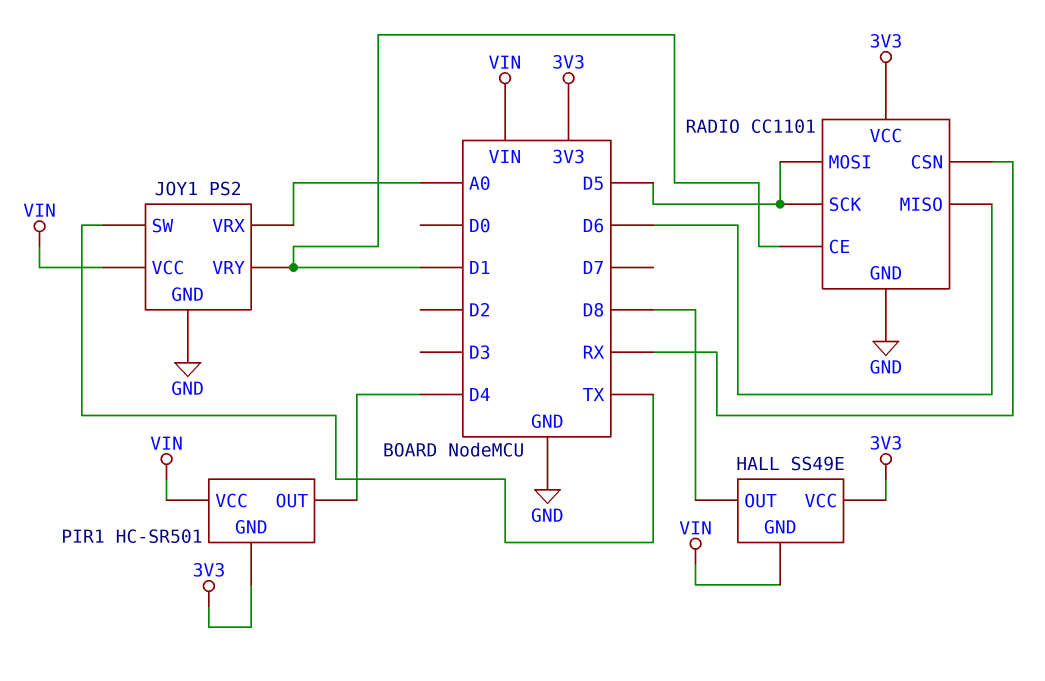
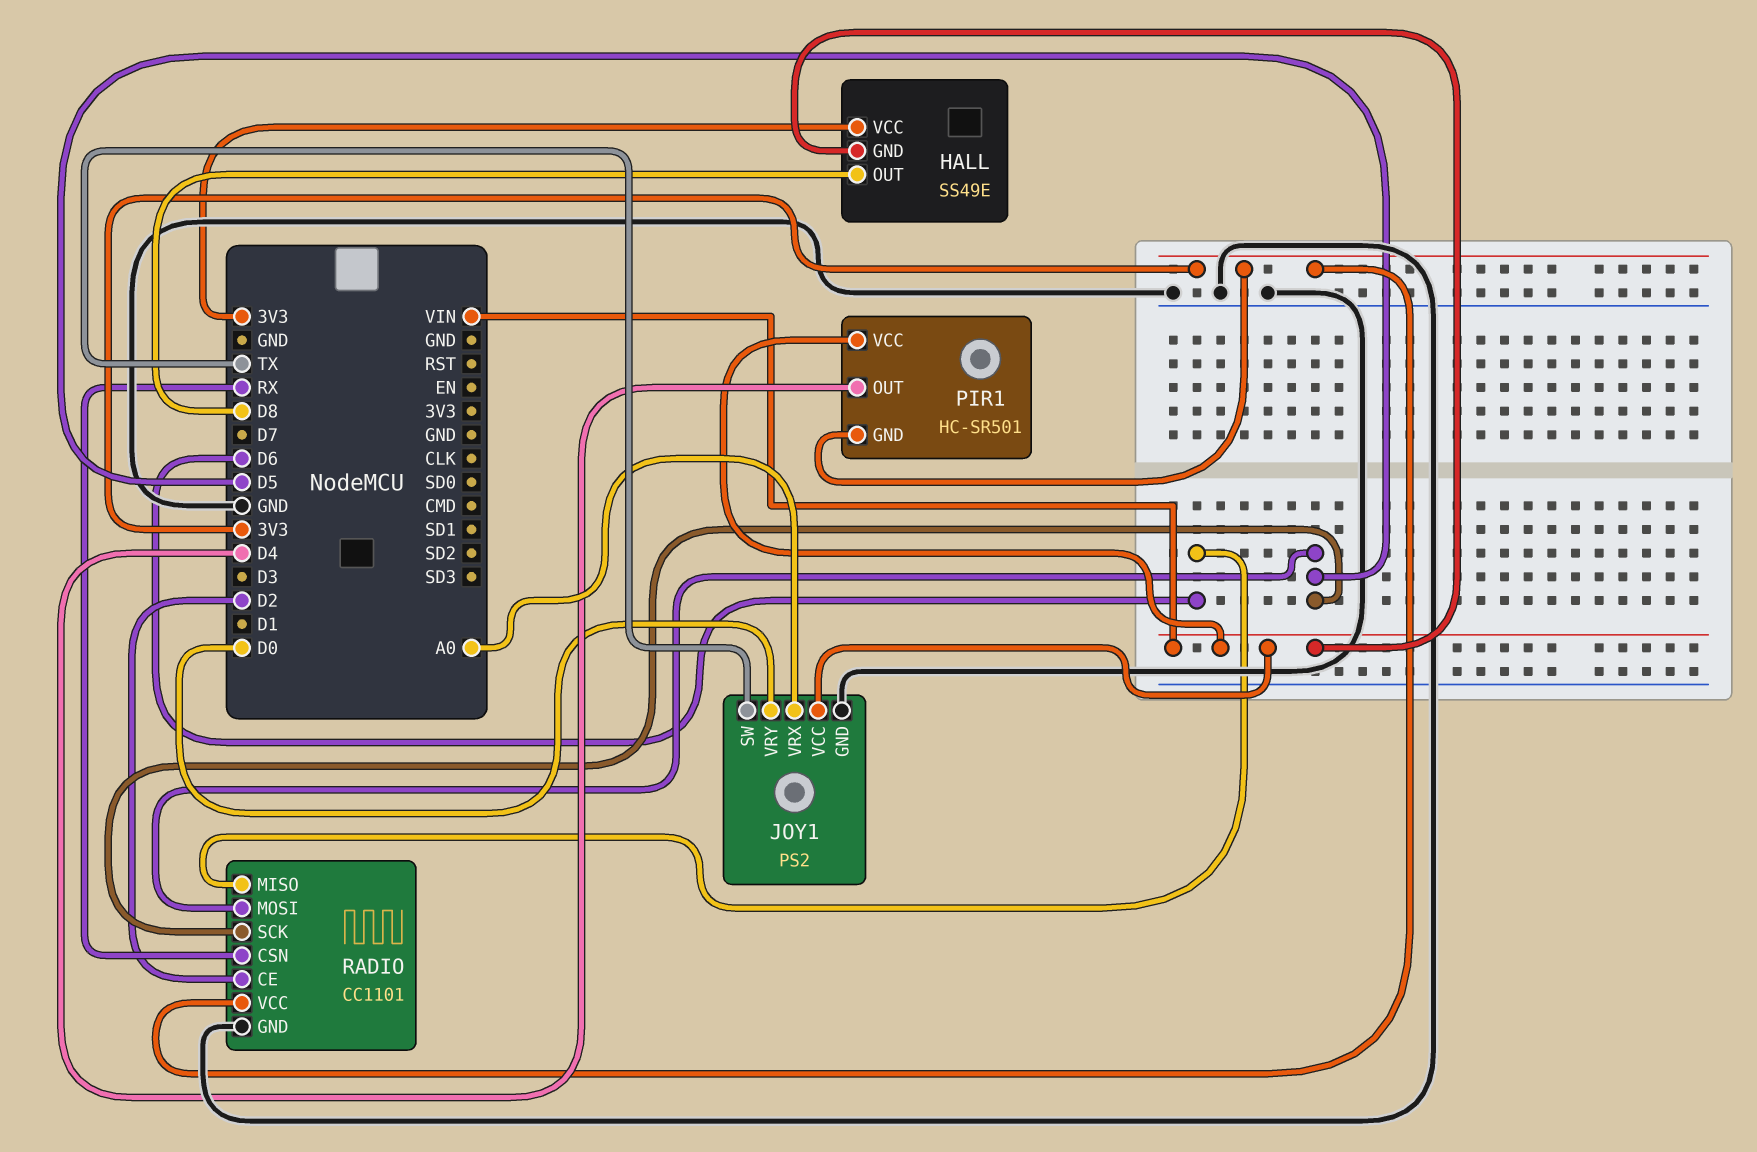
JOY1 pin VRY: D1 -> D0
RADIO pin CE: D1 -> D2

